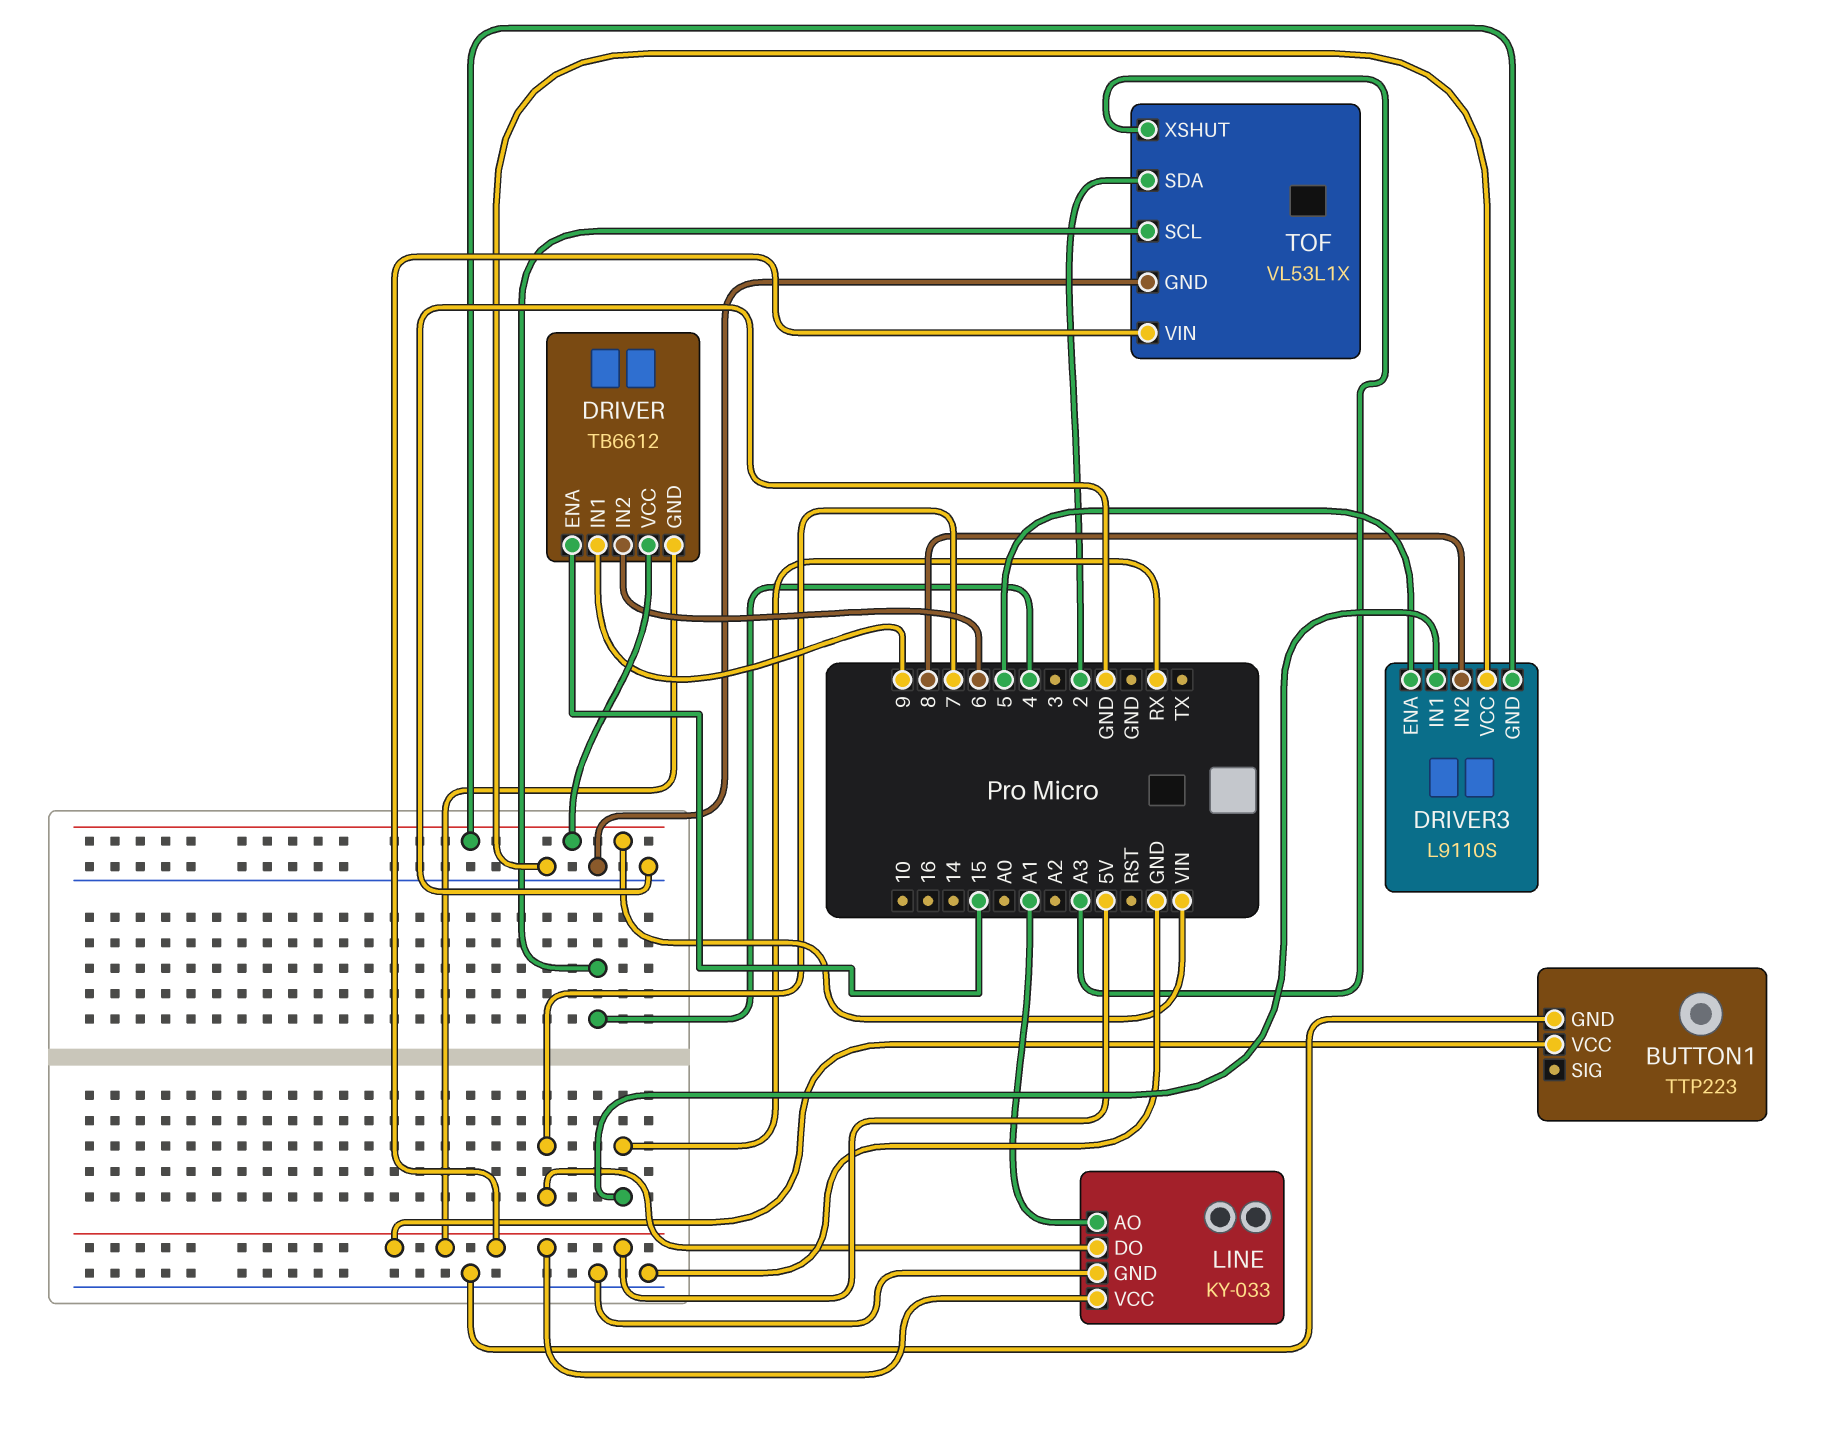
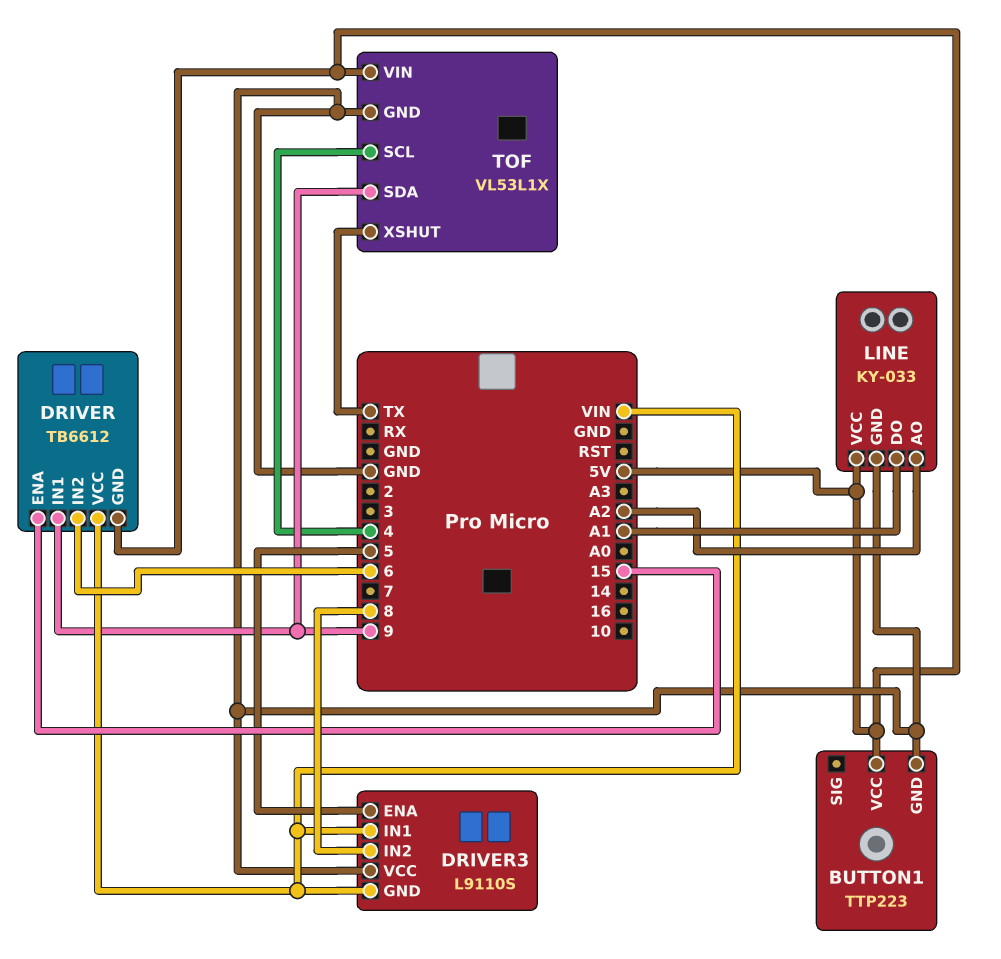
DRIVER3 pin IN1: RX -> VIN
LINE pin AO: A1 -> A2
LINE pin DO: 7 -> A1
TOF pin SDA: 2 -> 9
TOF pin XSHUT: A3 -> TX

